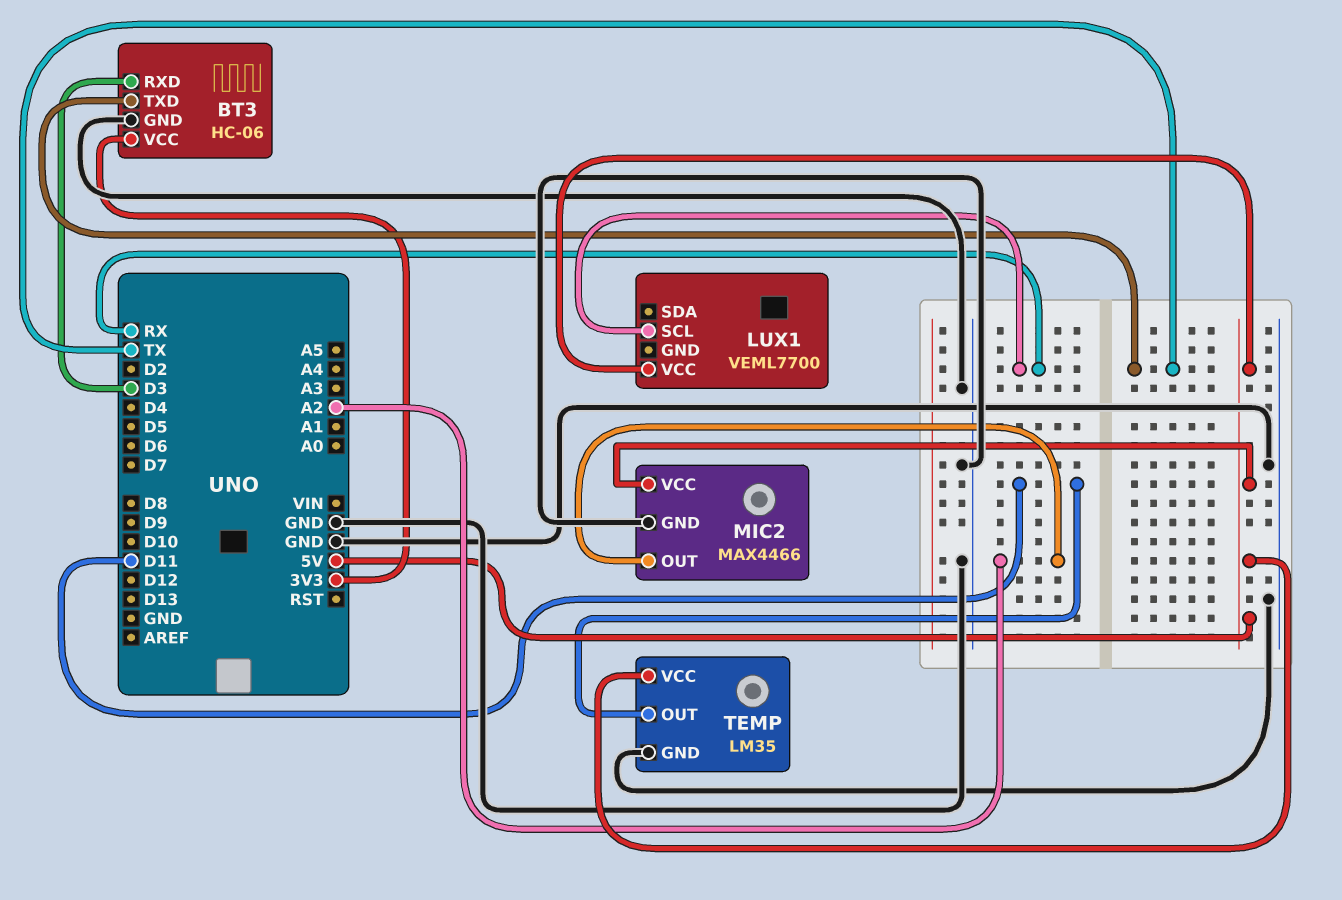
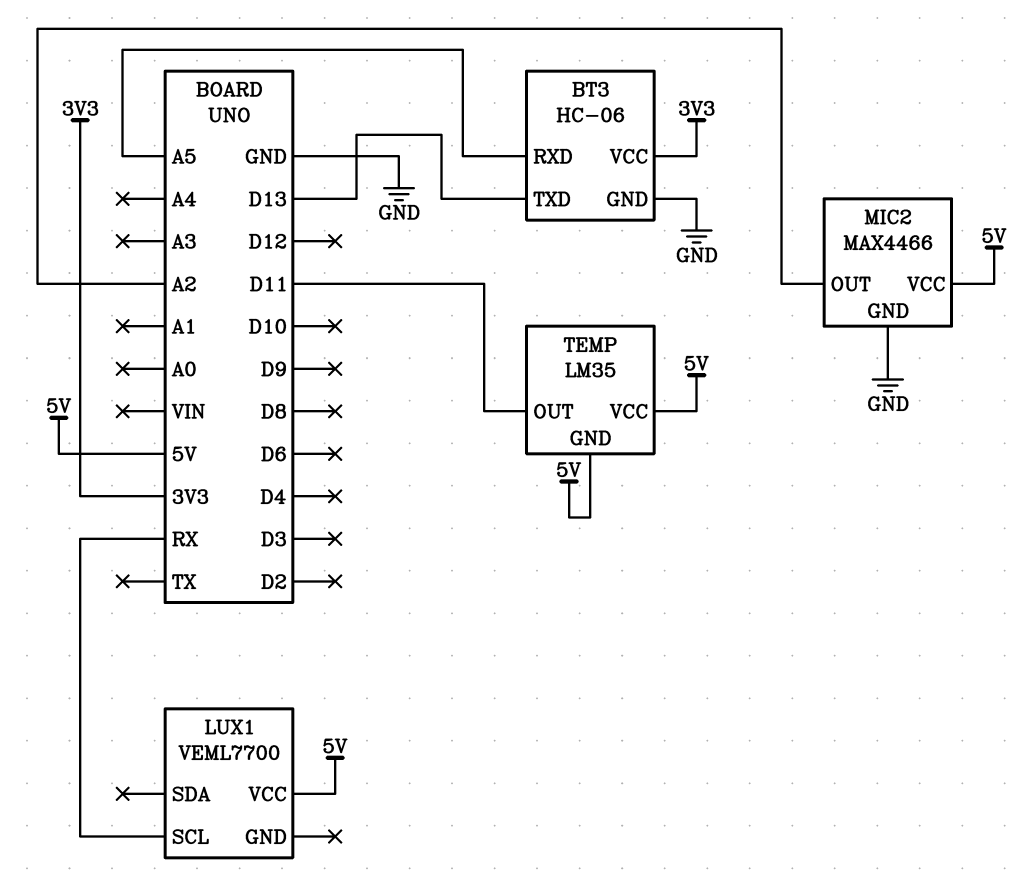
BT3 pin RXD: D3 -> A5
BT3 pin TXD: TX -> D13
TEMP pin GND: GND -> 5V

